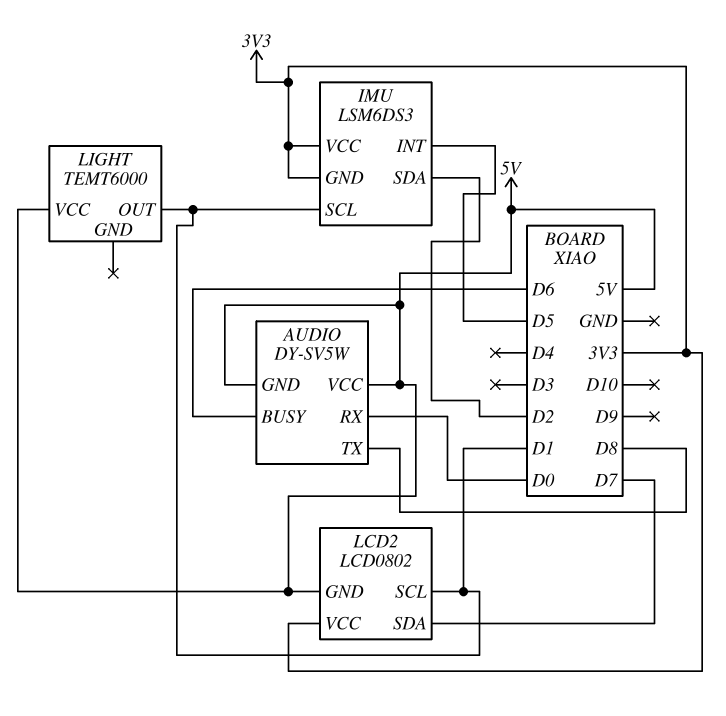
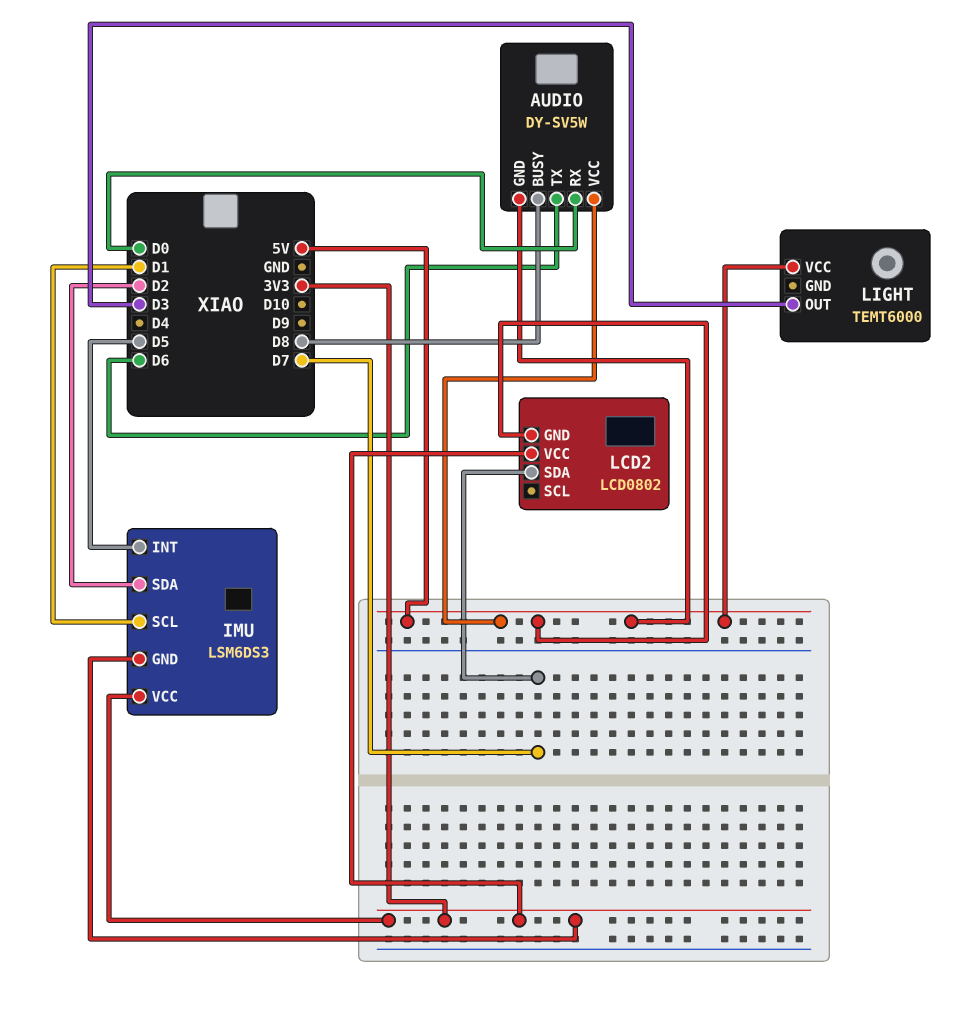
AUDIO pin BUSY: D6 -> D8
AUDIO pin TX: D8 -> D6
LCD2 pin SCL: D1 -> none
LIGHT pin OUT: D1 -> D3

